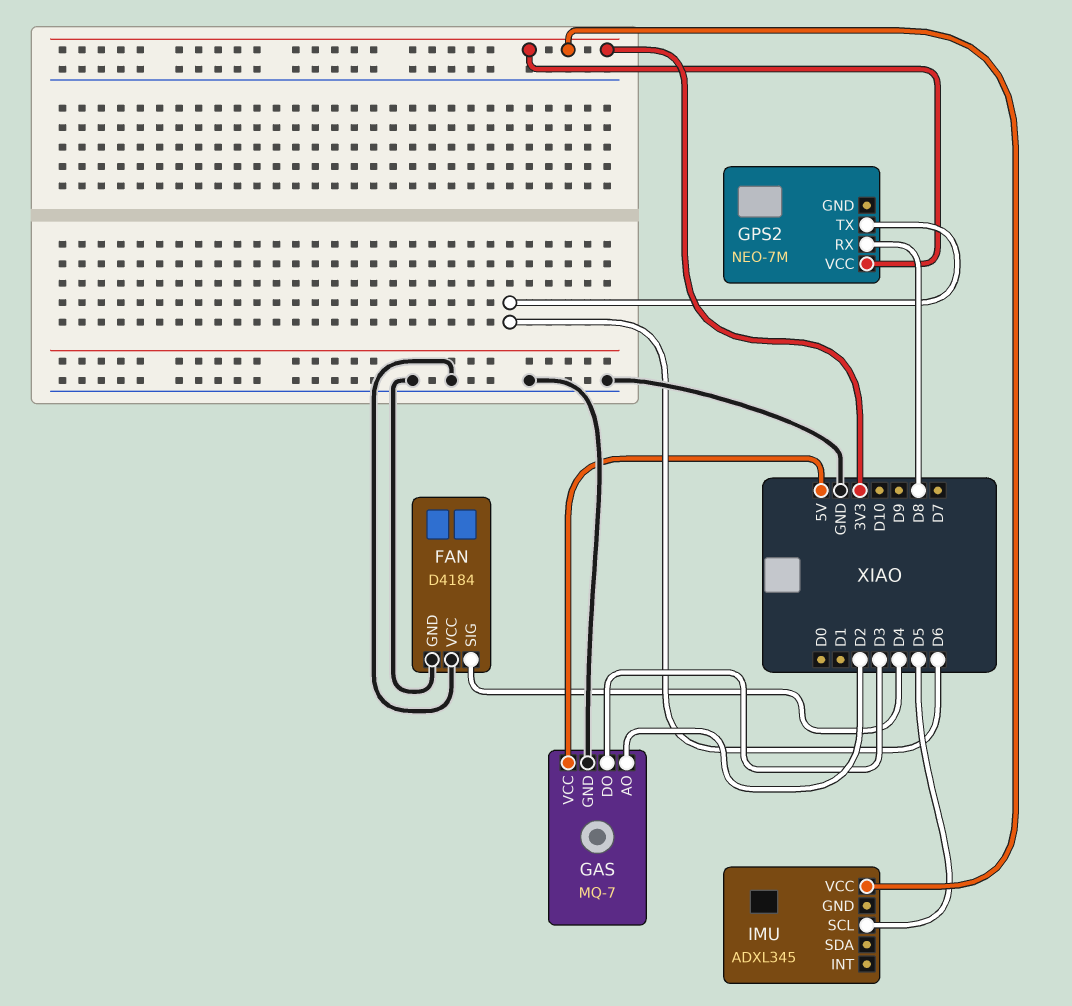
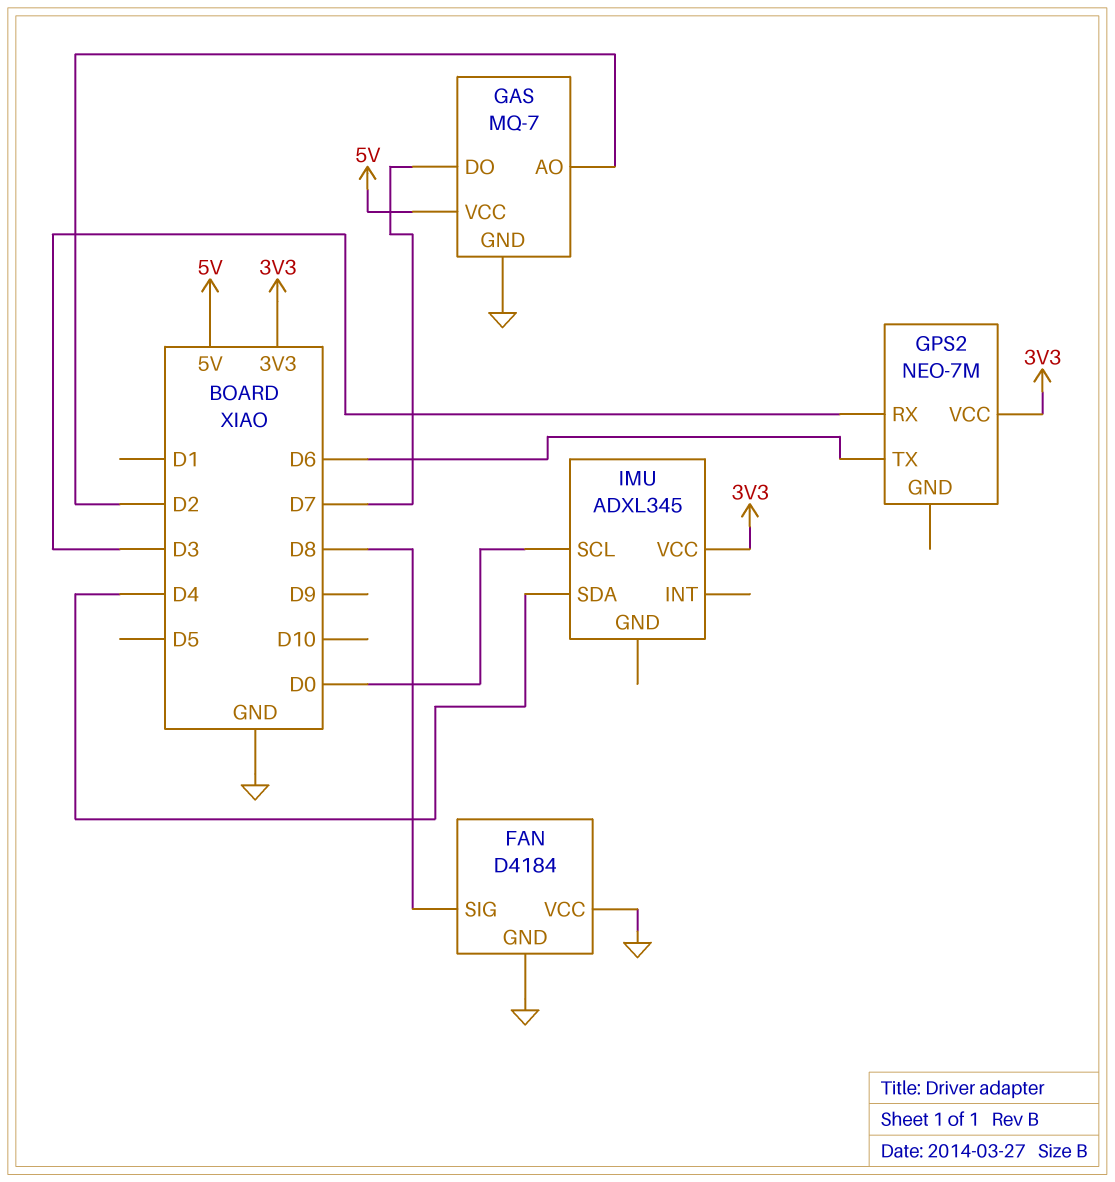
FAN pin SIG: D4 -> D8
GAS pin DO: D3 -> D7
GPS2 pin RX: D8 -> D3
IMU pin SCL: D5 -> D0
IMU pin SDA: none -> D4

